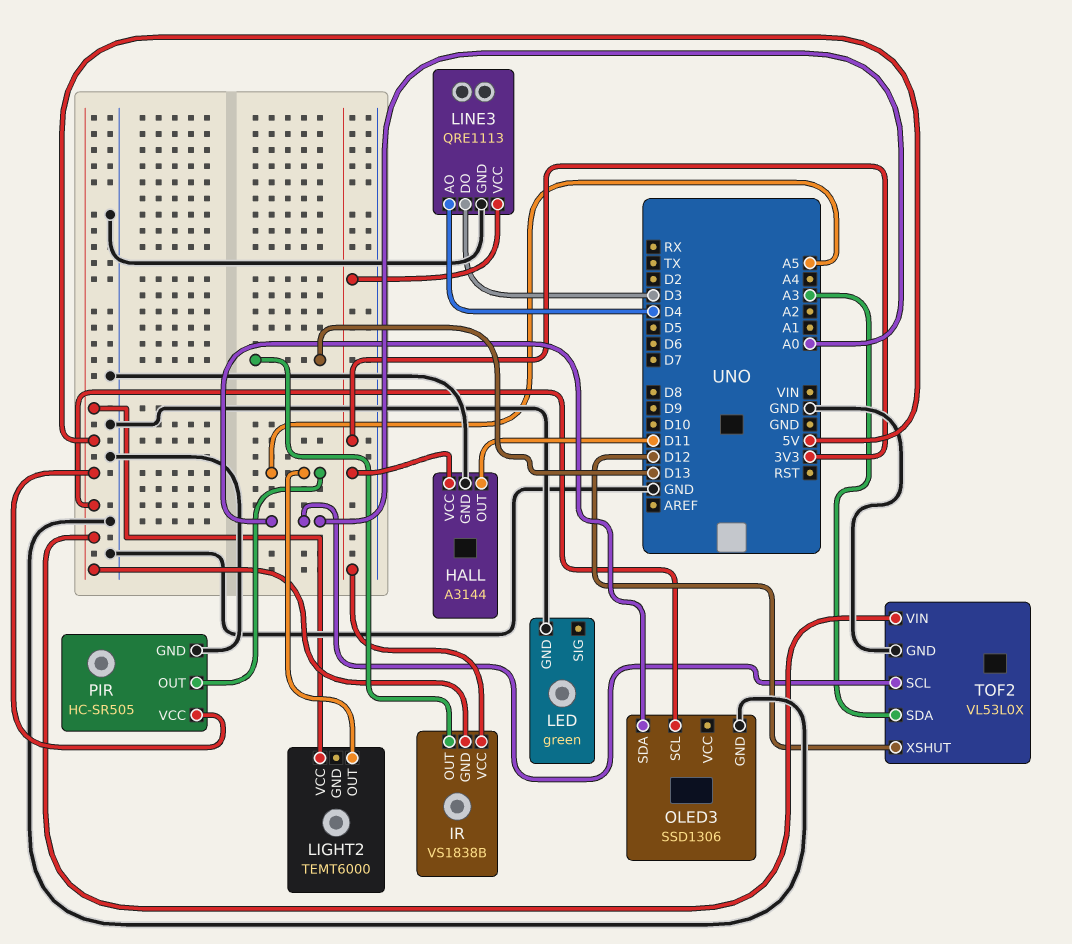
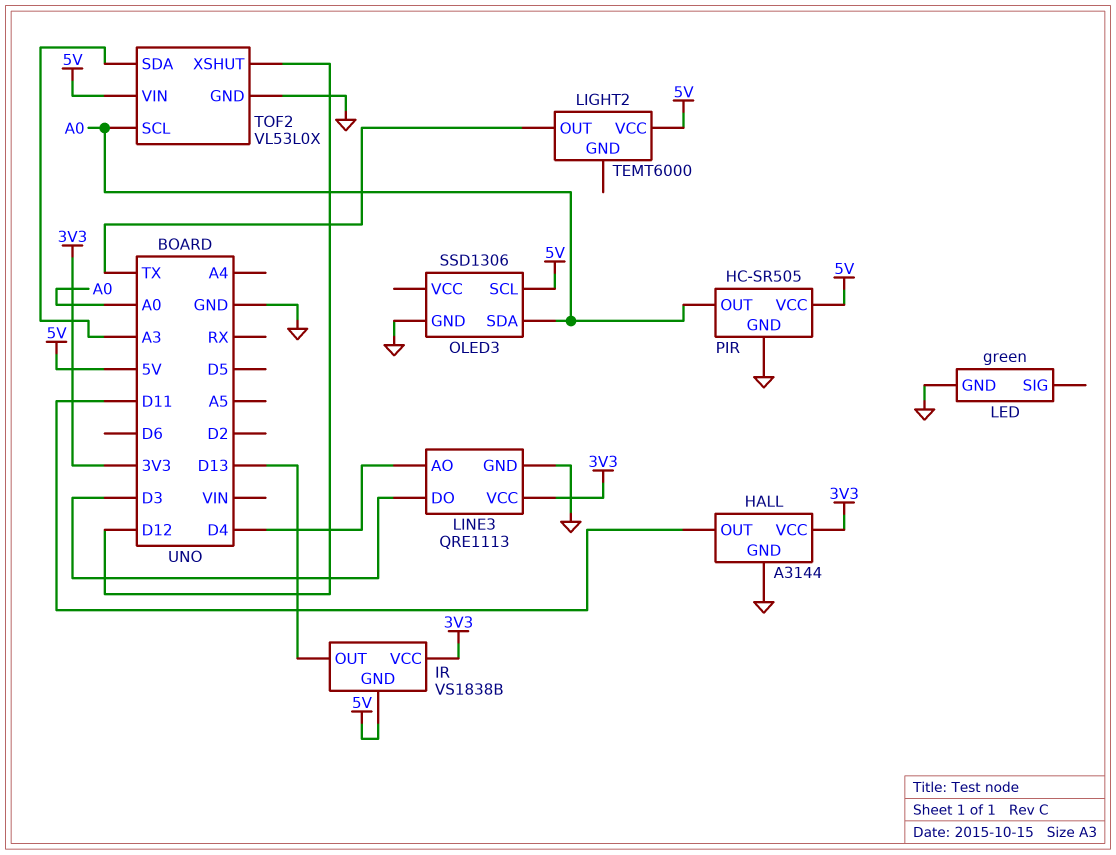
LIGHT2 pin OUT: A5 -> TX
PIR pin OUT: A5 -> A0

